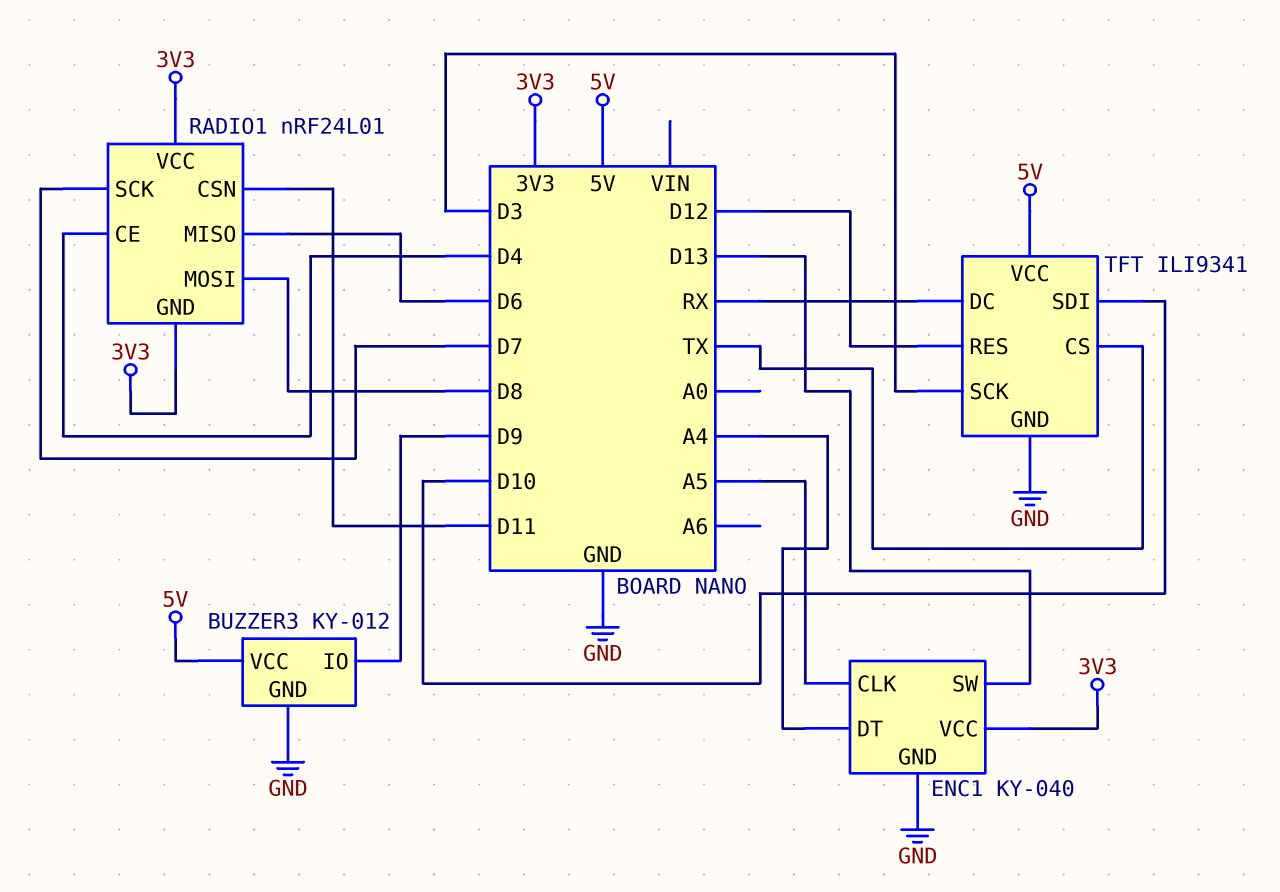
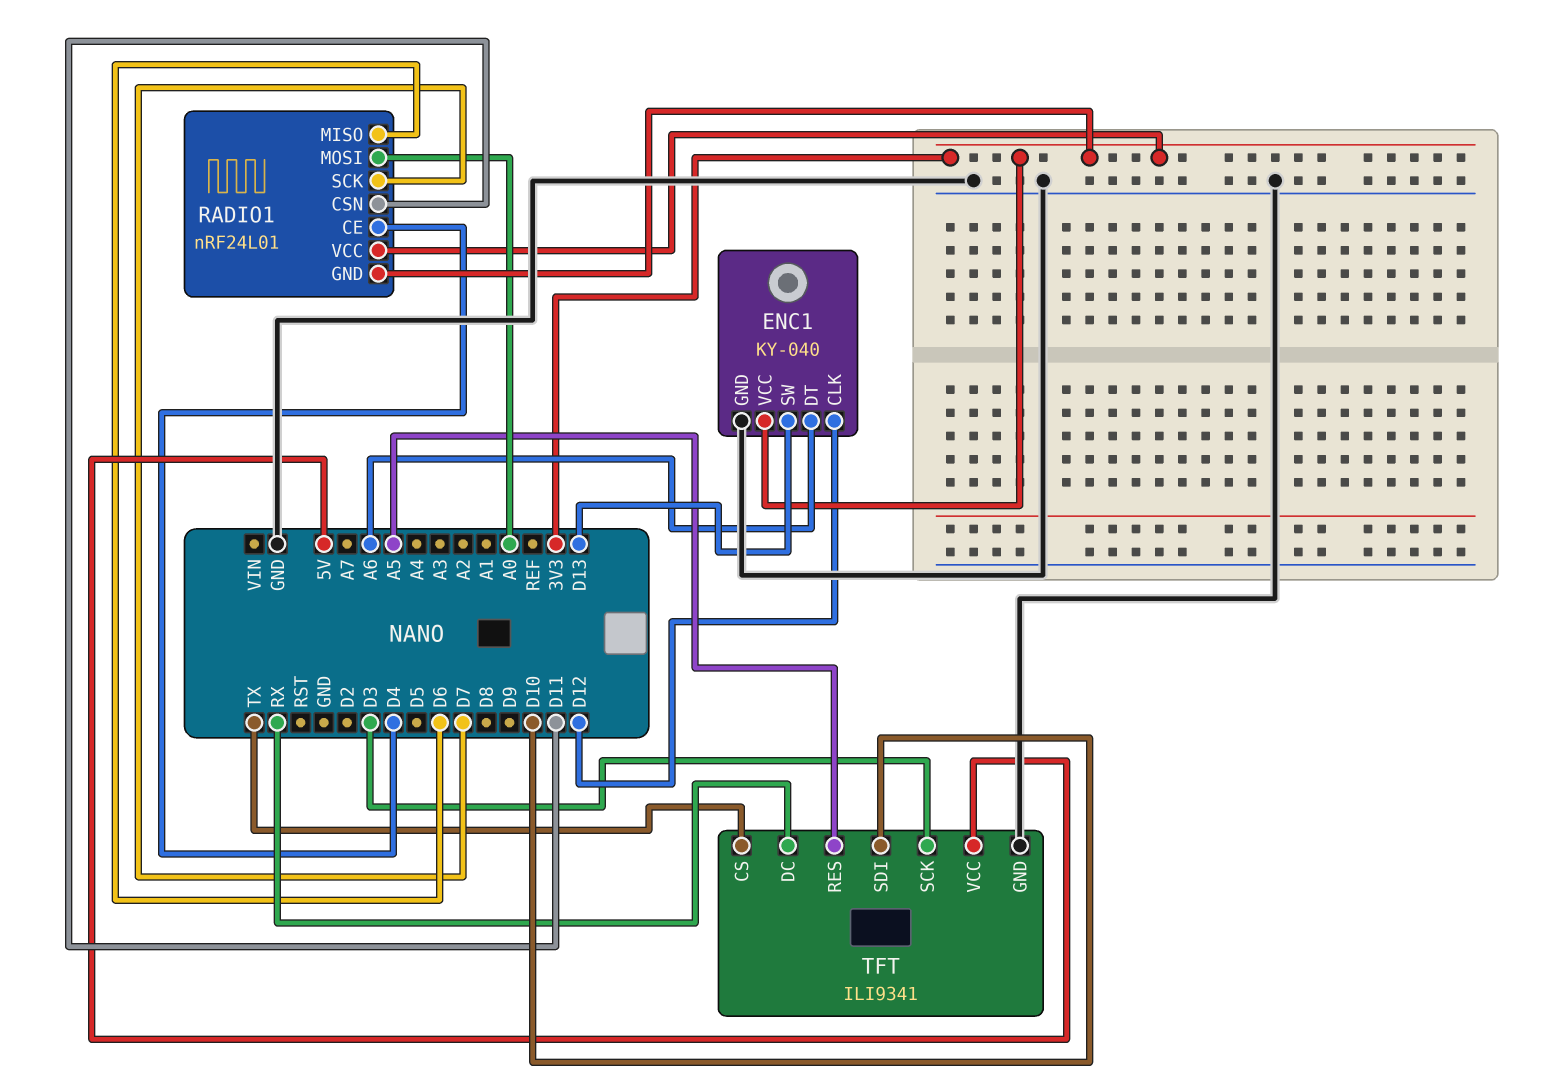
BUZZER3: KY-012 -> none
BUZZER3 pin GND: GND -> none
BUZZER3 pin IO: D9 -> none
BUZZER3 pin VCC: 5V -> none
ENC1 pin CLK: A5 -> D12
ENC1 pin DT: A4 -> A6
RADIO1 pin MOSI: D8 -> A0
TFT pin RES: D12 -> A5

